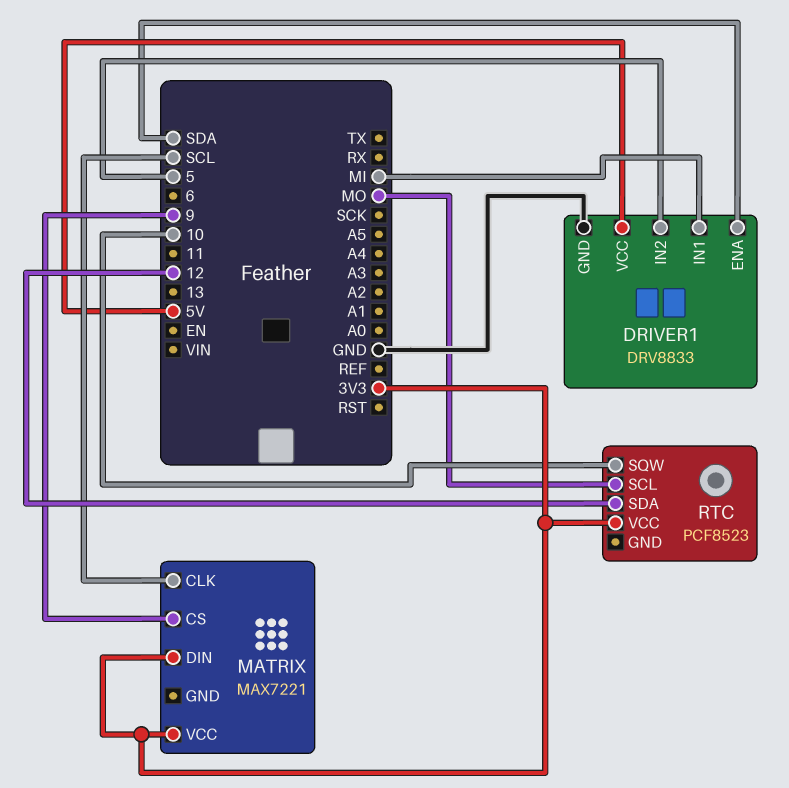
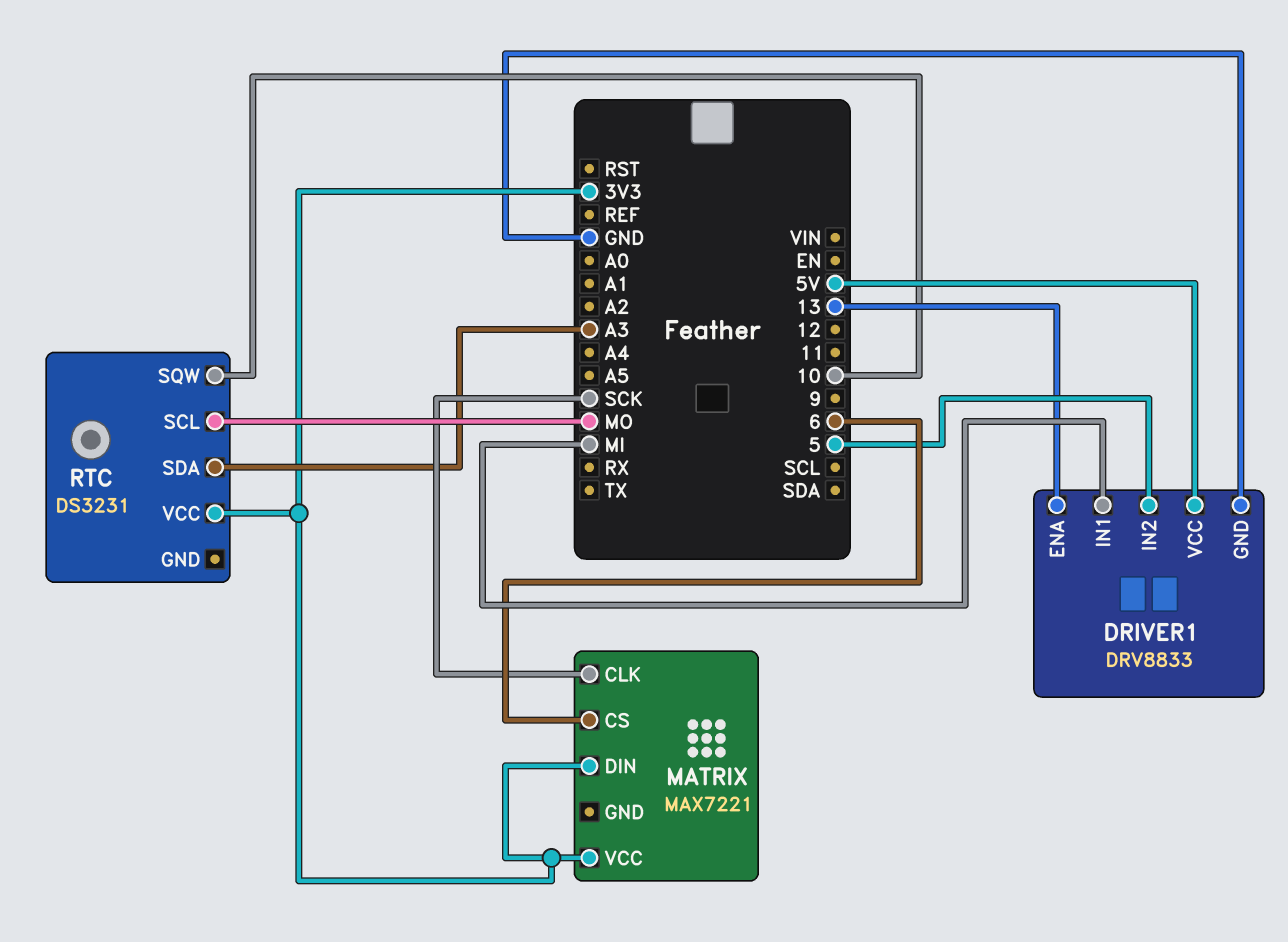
DRIVER1 pin ENA: SDA -> 13
MATRIX pin CLK: SCL -> SCK
MATRIX pin CS: 9 -> 6
RTC: PCF8523 -> DS3231
RTC pin SDA: 12 -> A3

